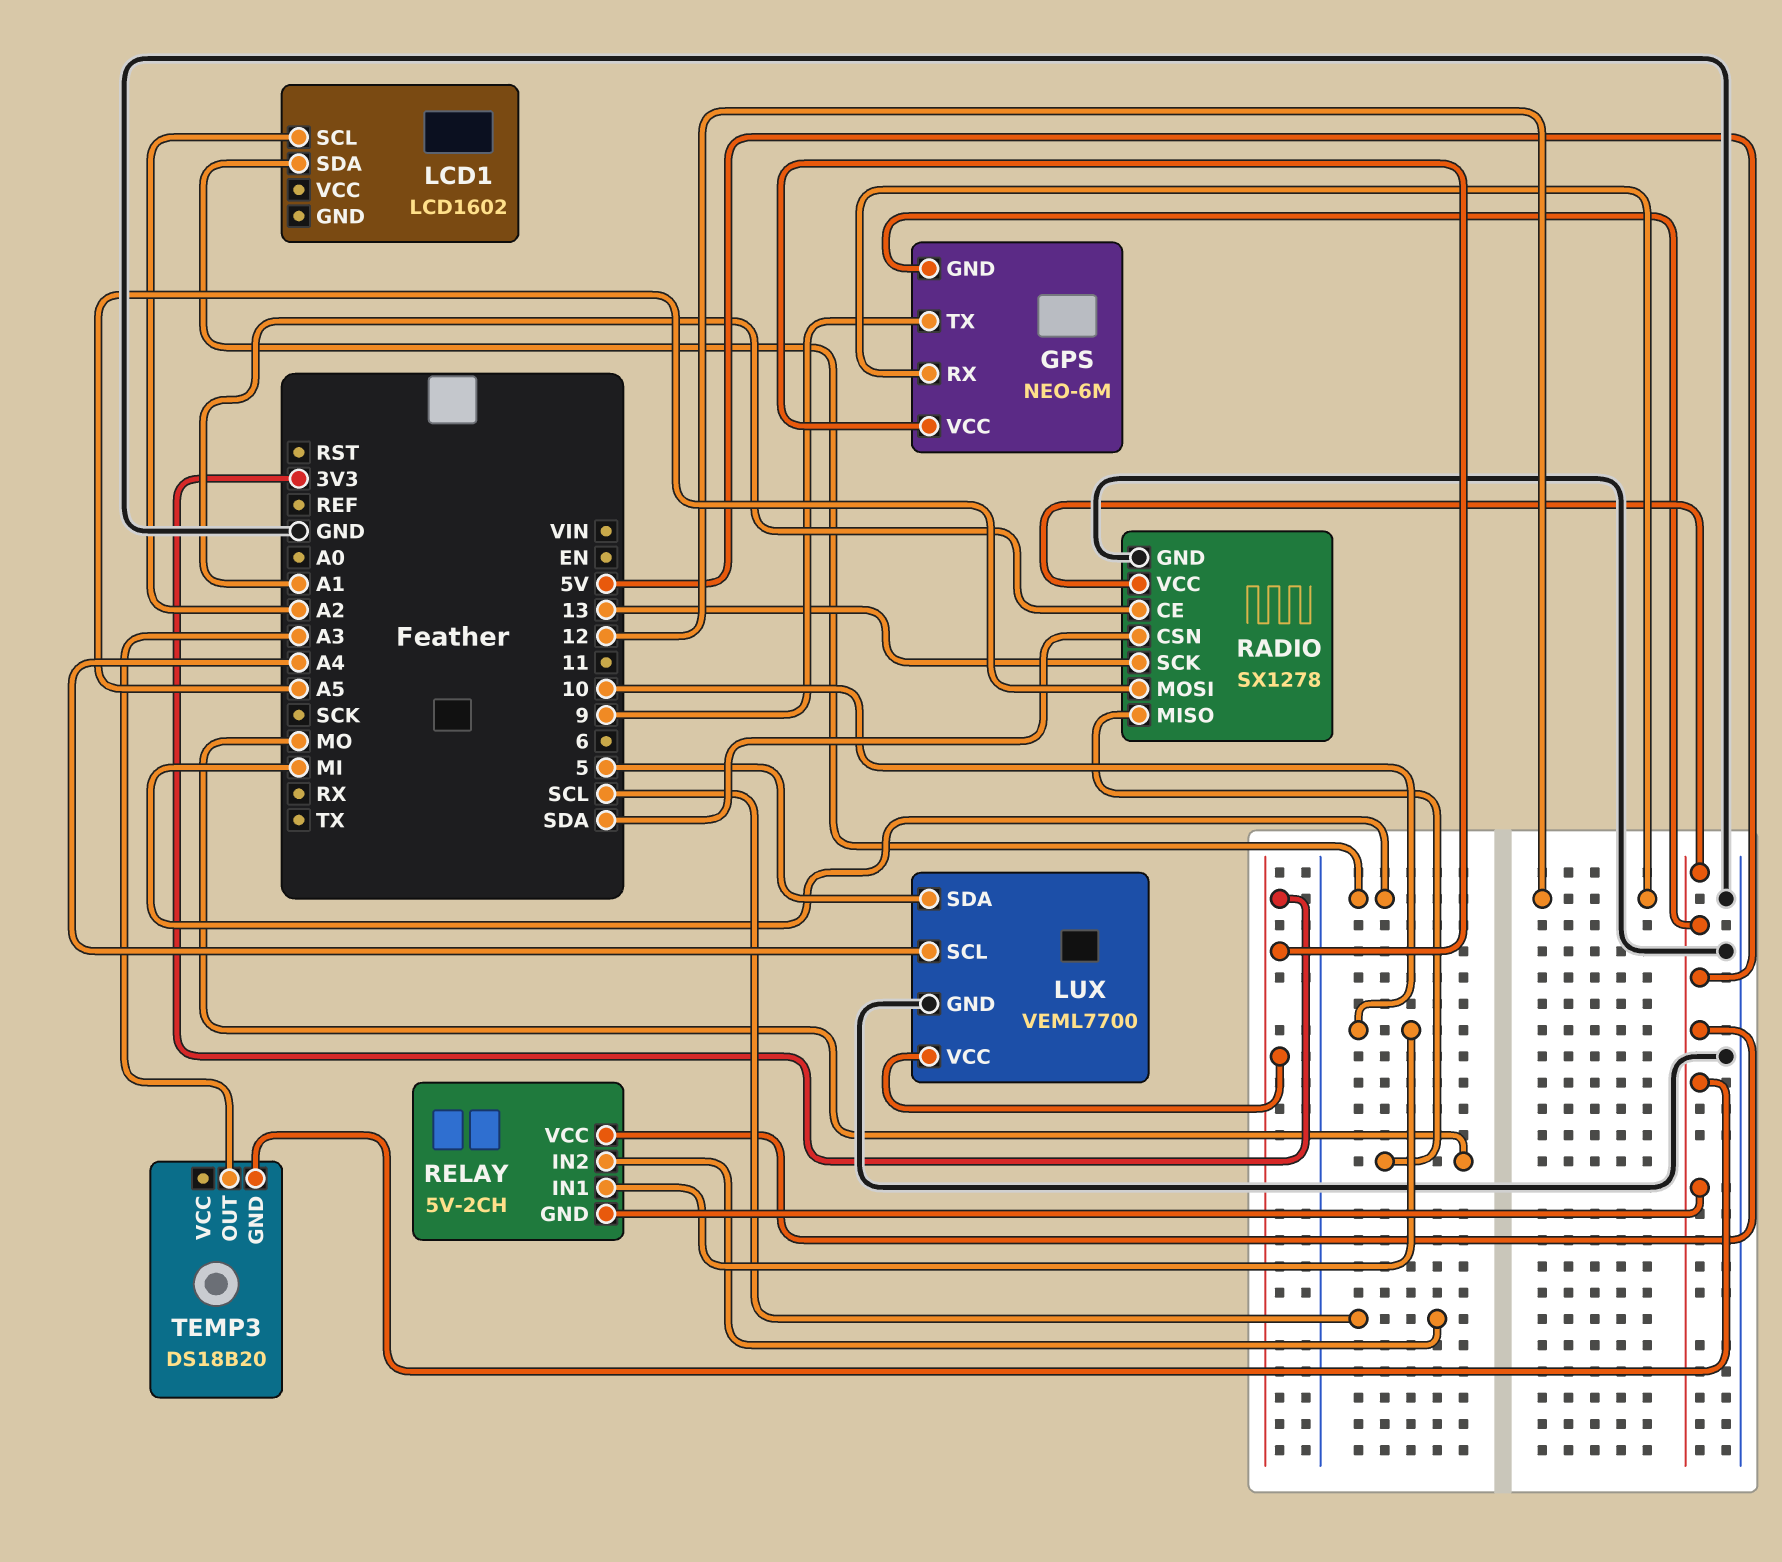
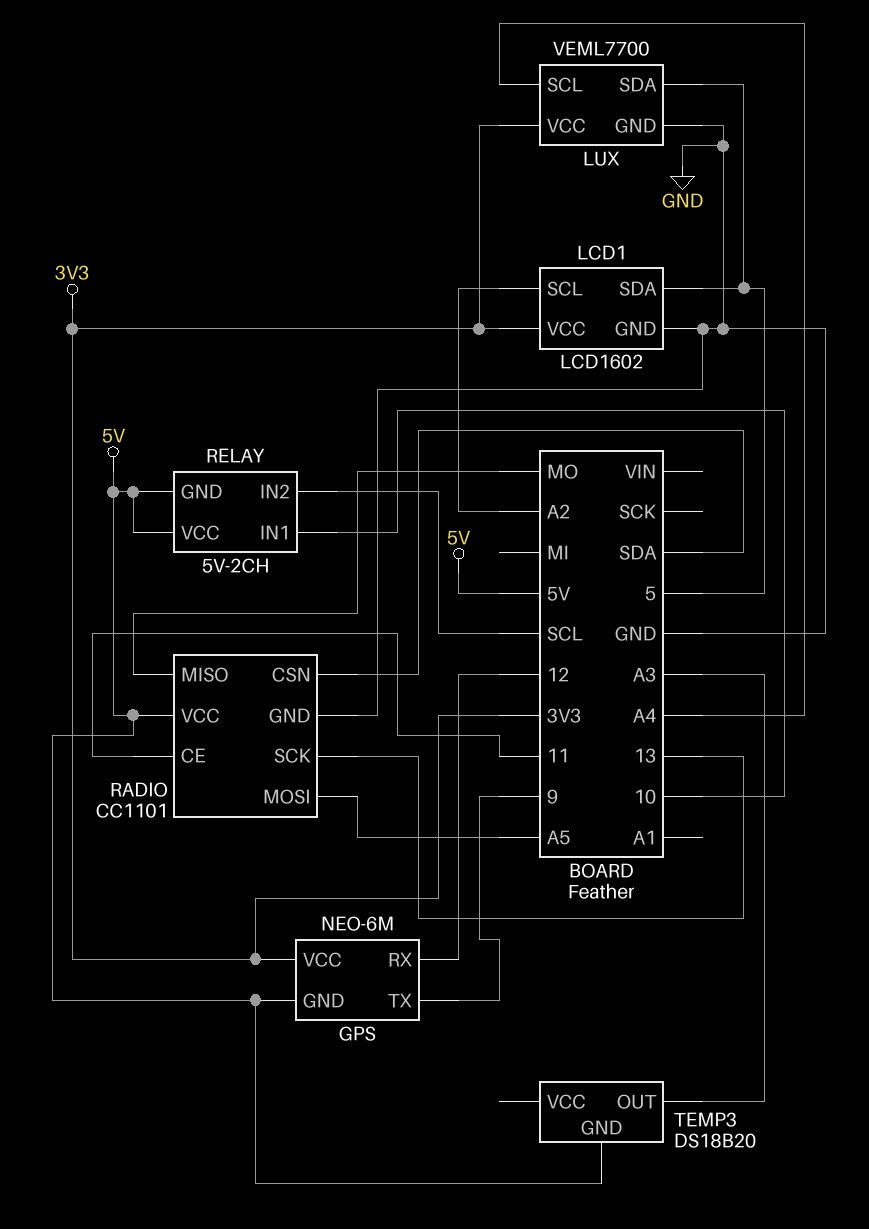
LCD1 pin GND: none -> GND
LCD1 pin SDA: MI -> 5
LCD1 pin VCC: none -> 3V3
RADIO: SX1278 -> CC1101
RADIO pin CE: A1 -> 11

